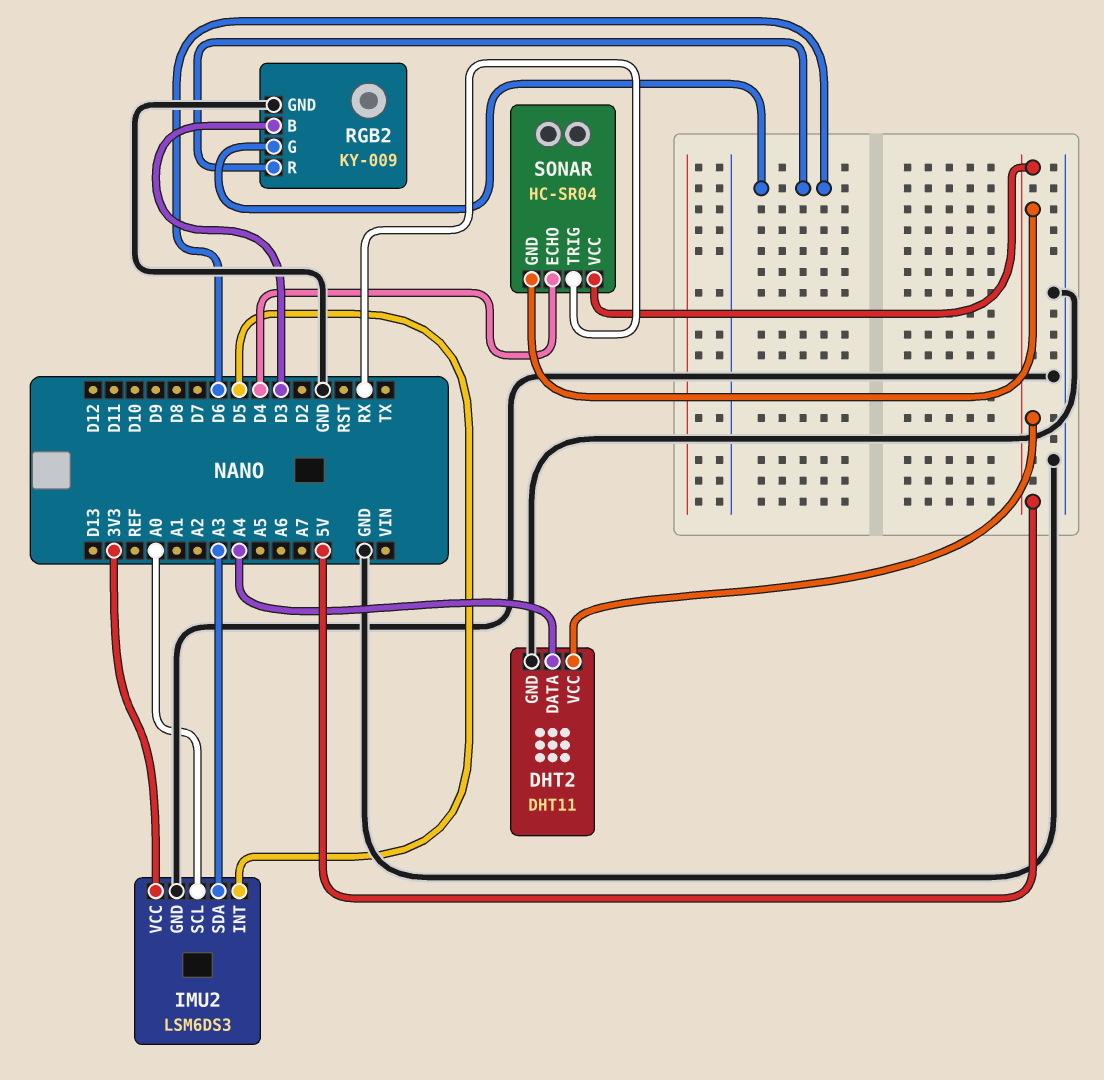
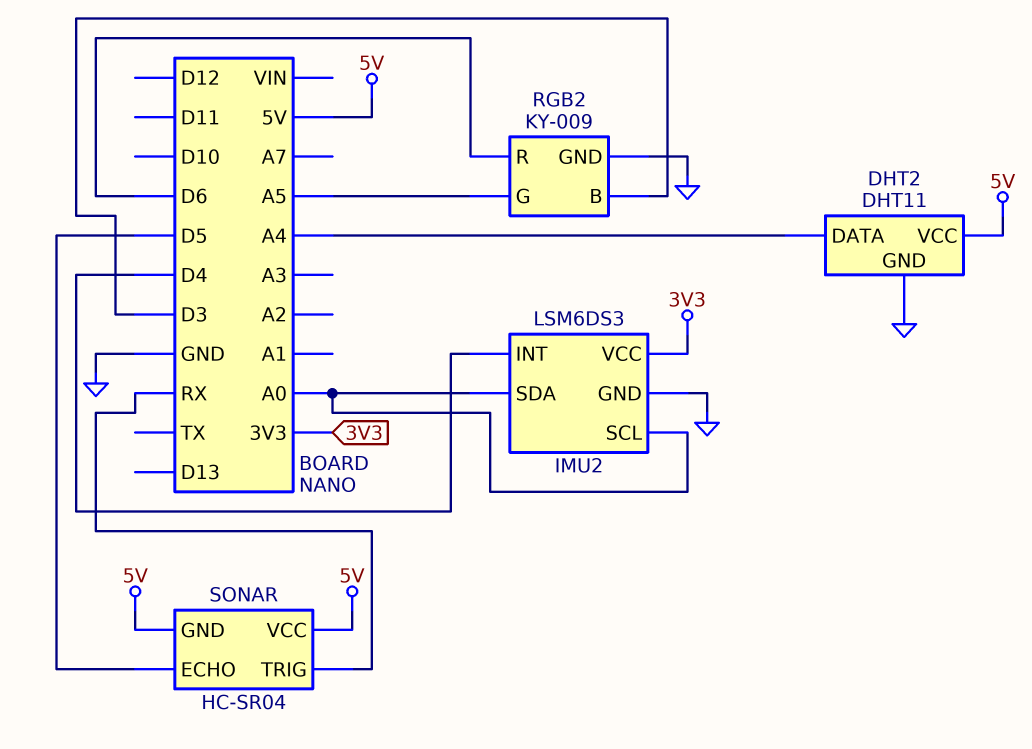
IMU2 pin INT: D5 -> D4
IMU2 pin SDA: A3 -> A0
RGB2 pin G: D6 -> A5
SONAR pin ECHO: D4 -> D5

